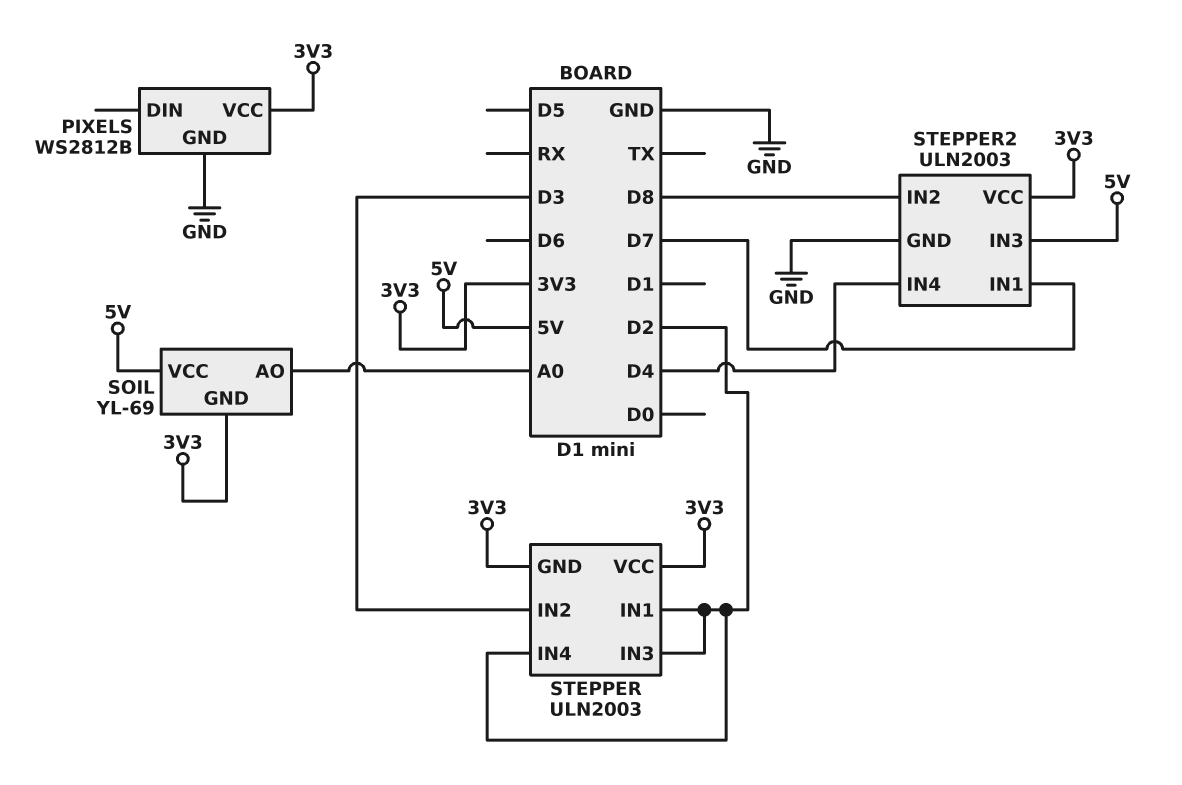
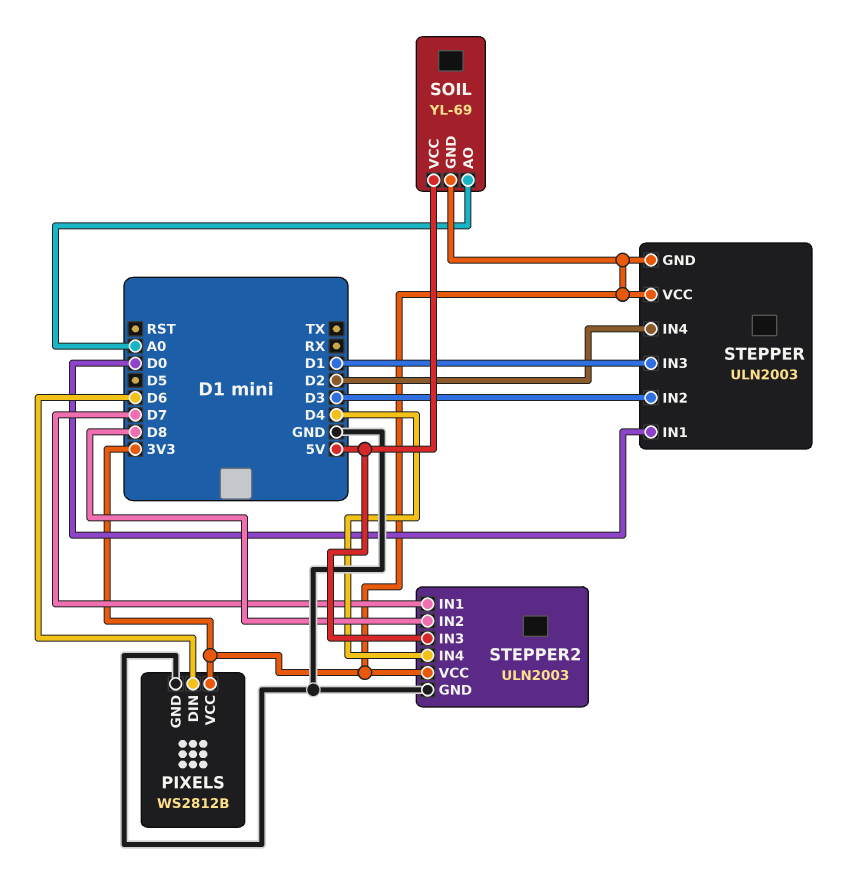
PIXELS pin DIN: none -> D6
STEPPER pin IN1: D2 -> D0
STEPPER pin IN3: D2 -> D1

